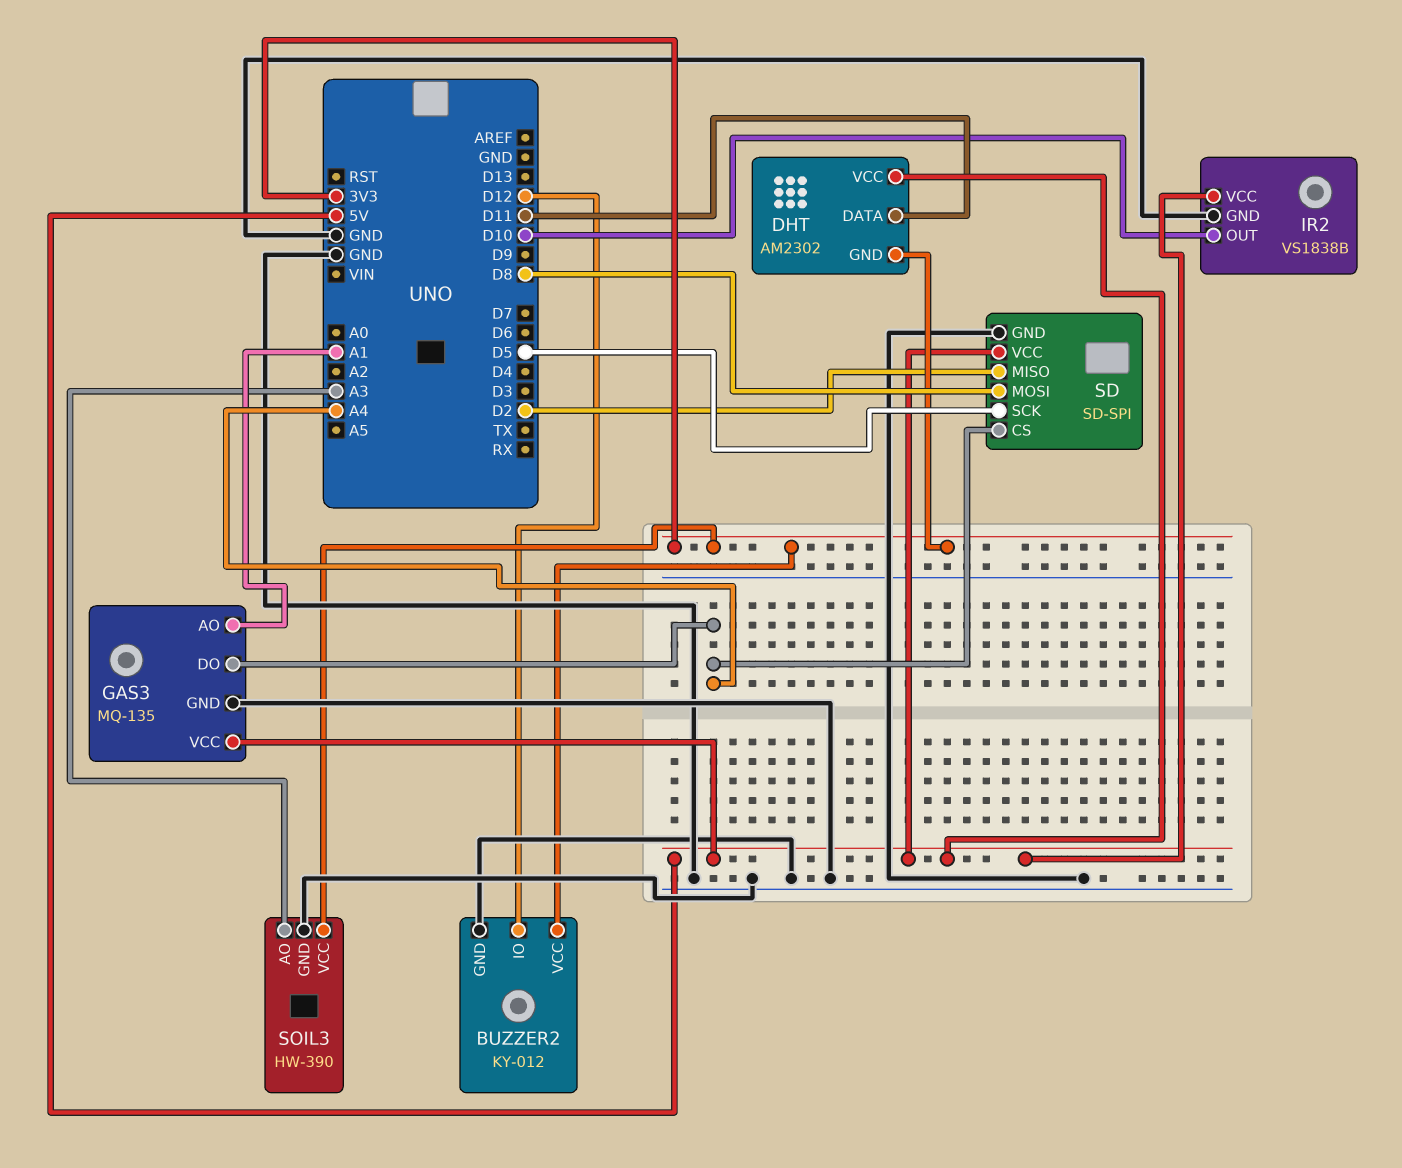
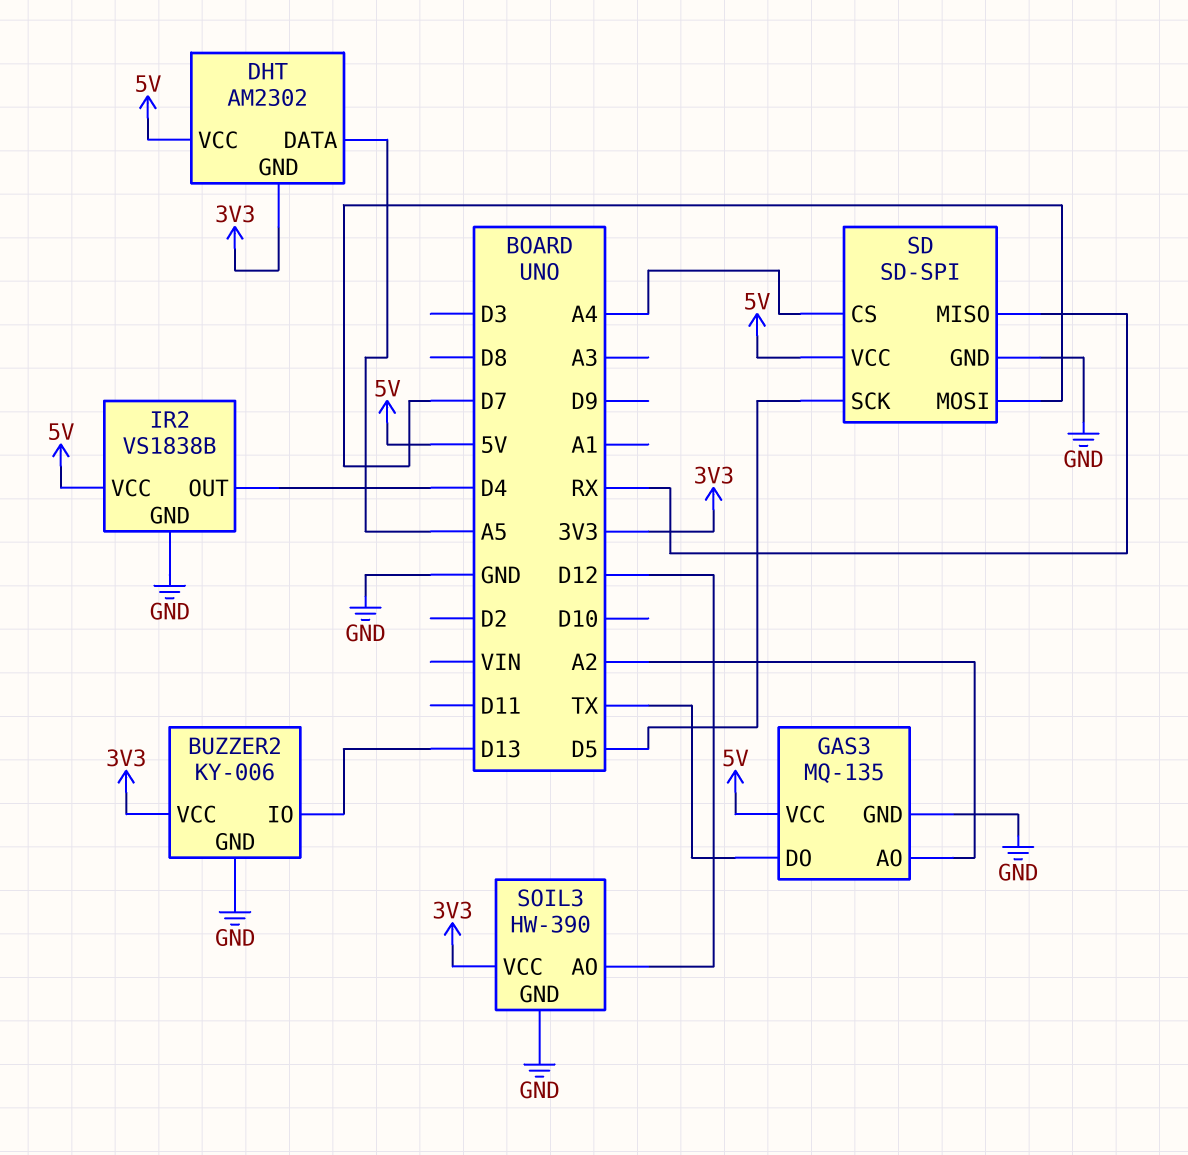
BUZZER2: KY-012 -> KY-006
BUZZER2 pin IO: D12 -> D13
DHT pin DATA: D11 -> A5
GAS3 pin AO: A1 -> A2
GAS3 pin DO: A4 -> TX
IR2 pin OUT: D10 -> D4
SD pin MISO: D2 -> RX
SD pin MOSI: D8 -> D7
SOIL3 pin AO: A3 -> D12

